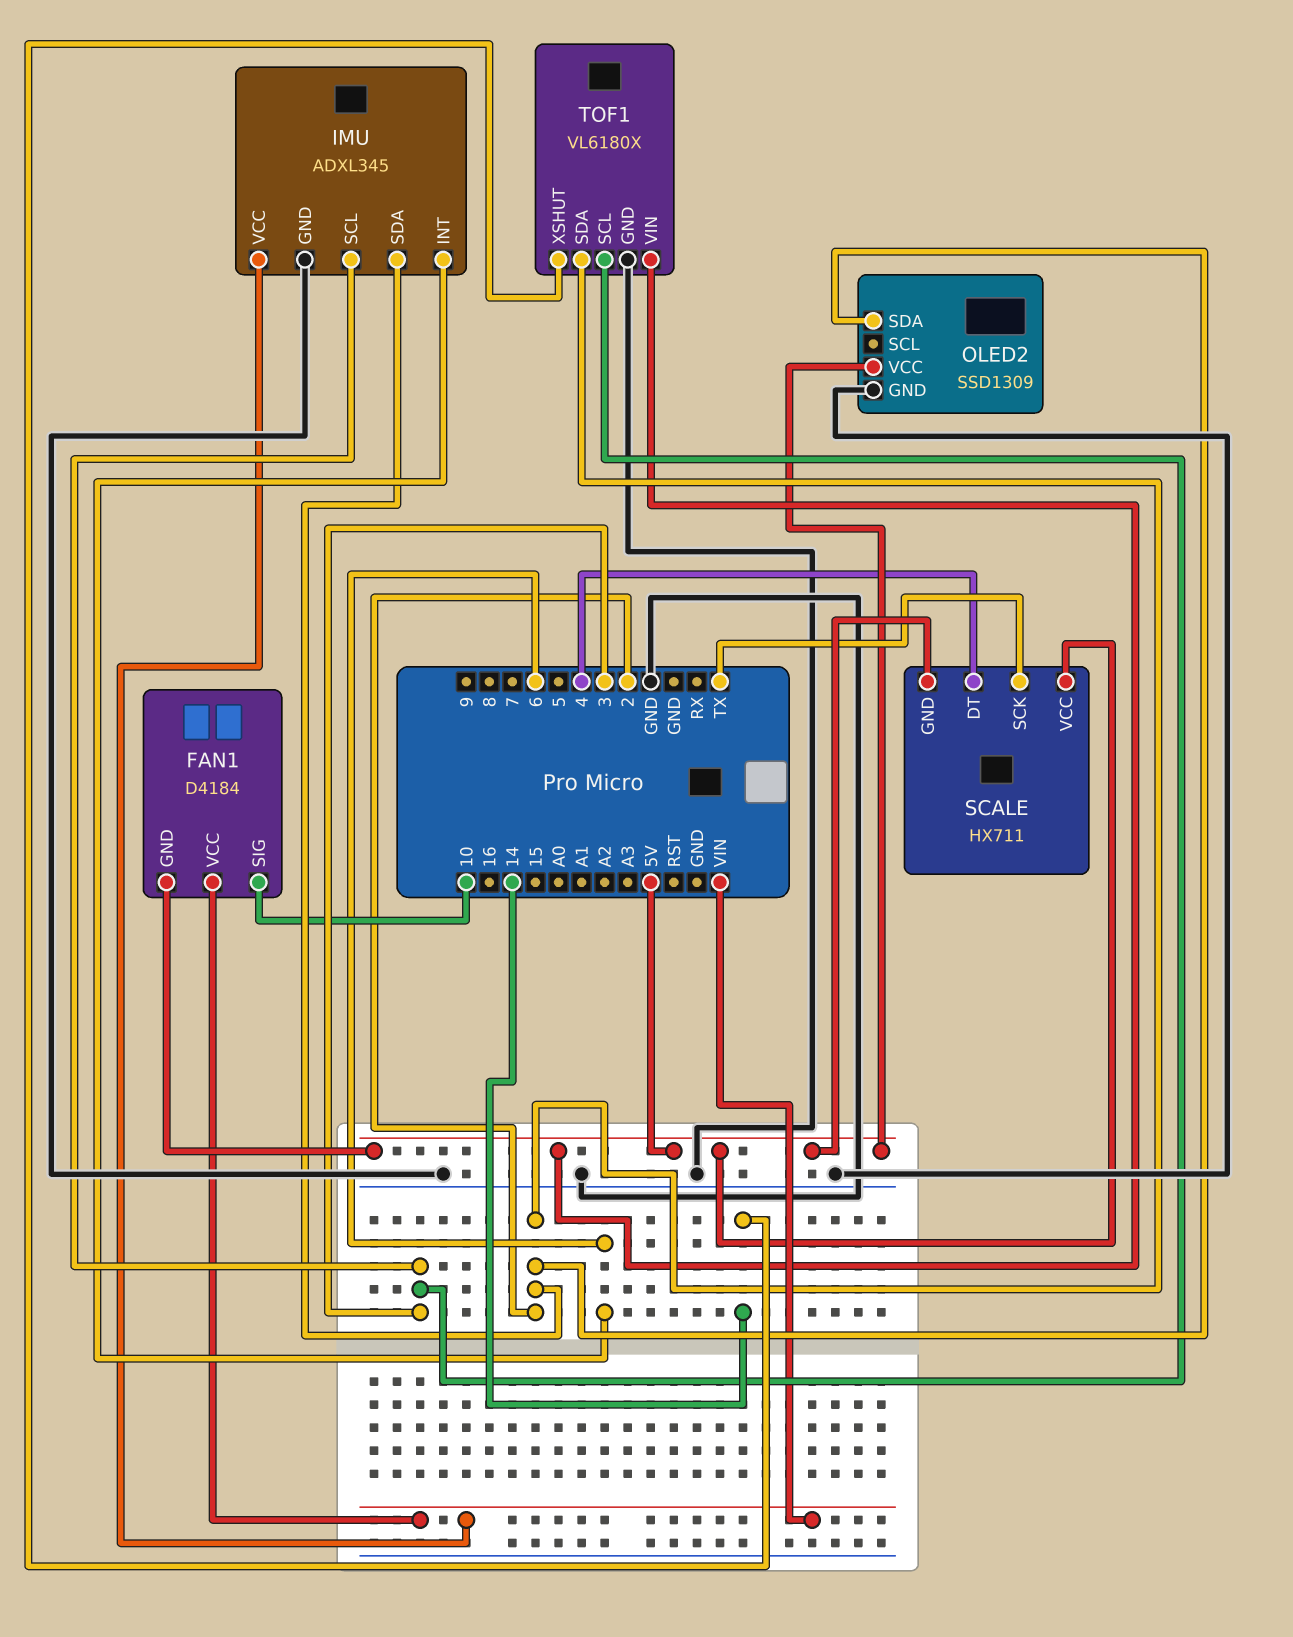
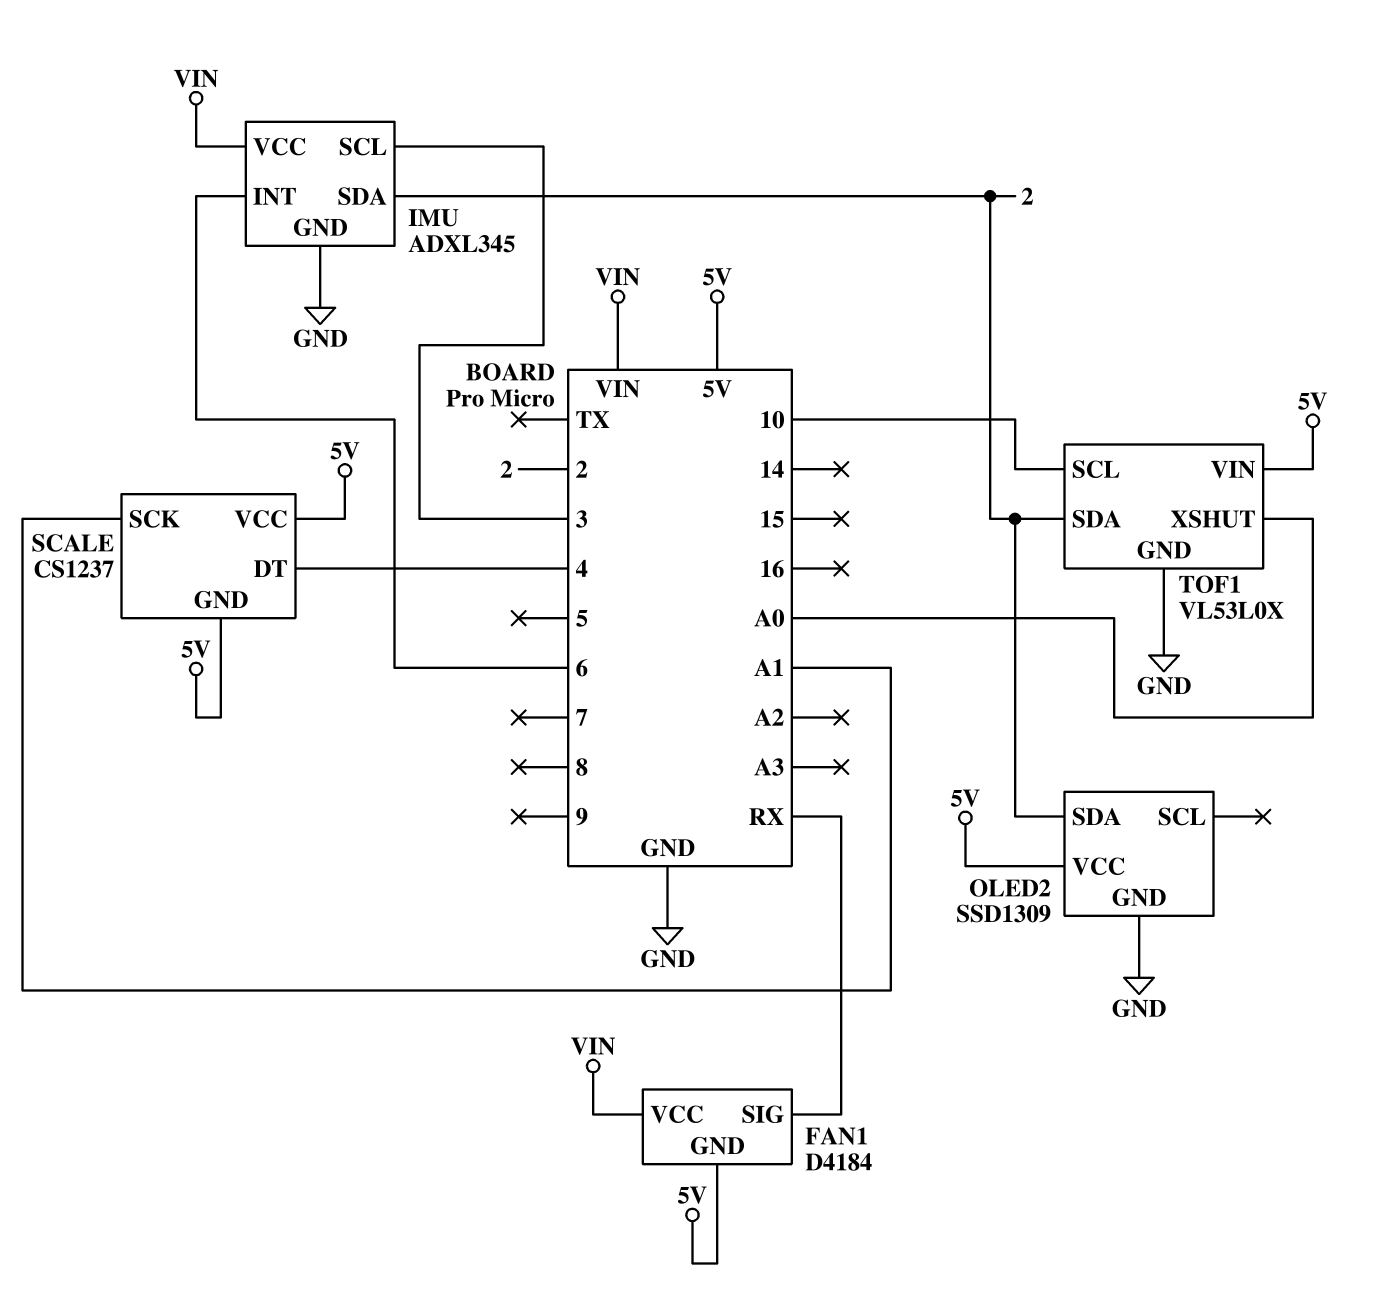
FAN1 pin SIG: 10 -> RX
SCALE: HX711 -> CS1237
SCALE pin SCK: TX -> A1
TOF1: VL6180X -> VL53L0X
TOF1 pin SCL: 3 -> 10
TOF1 pin XSHUT: 14 -> A0

